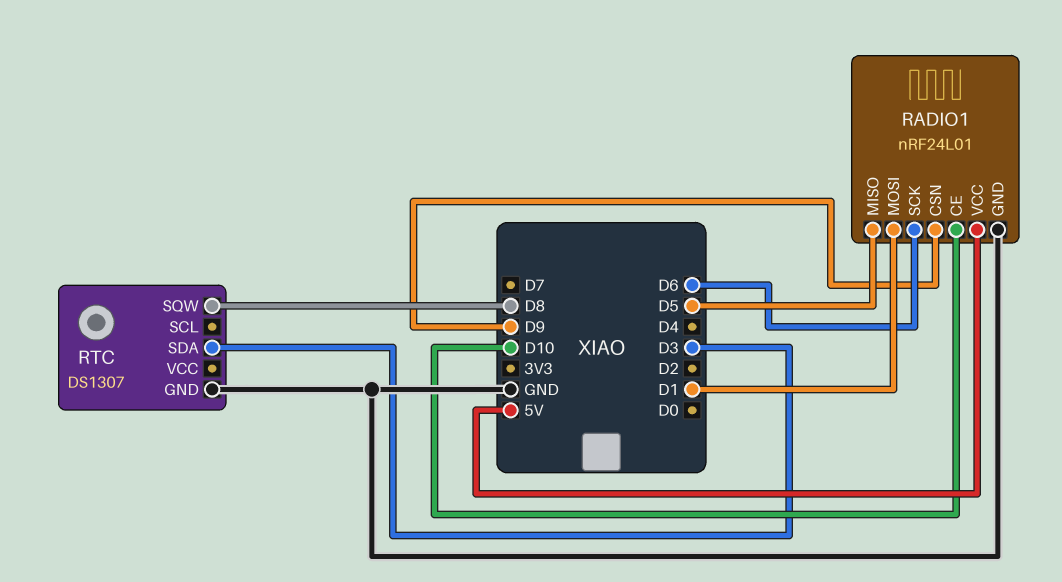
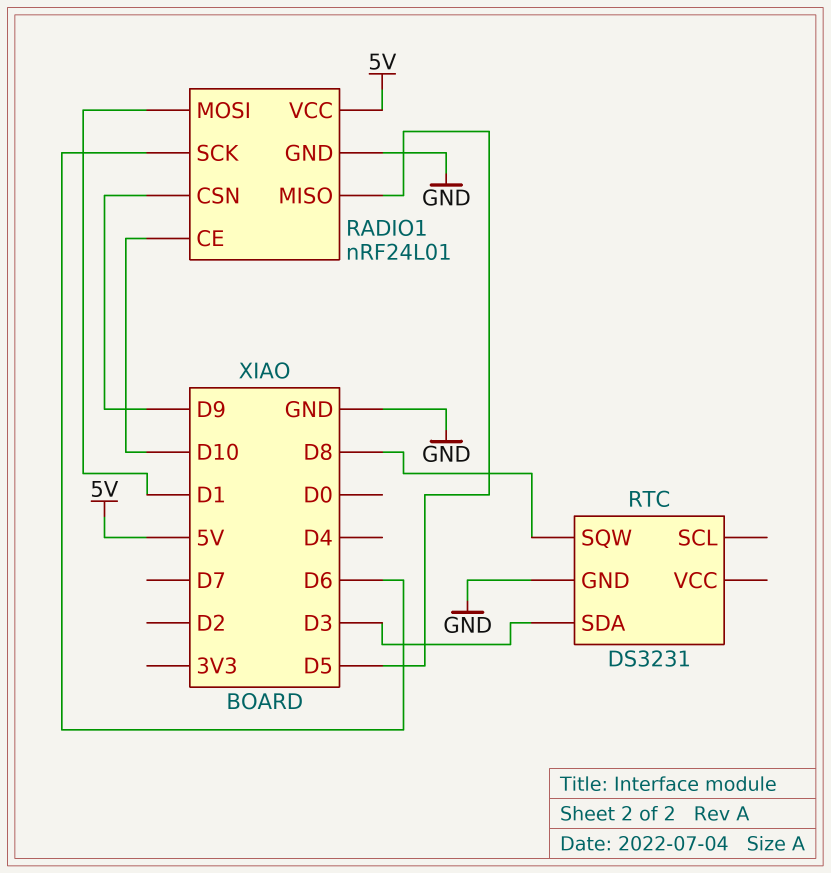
RTC: DS1307 -> DS3231

